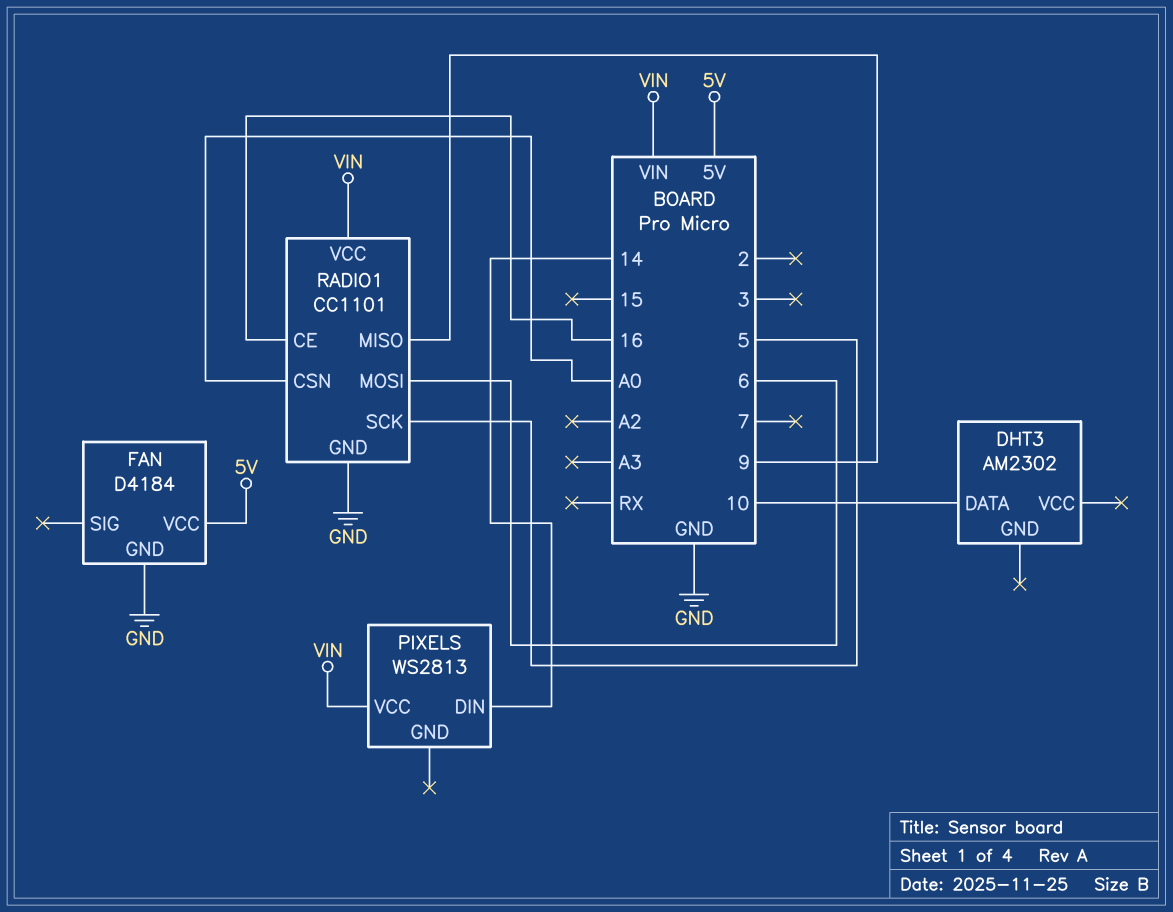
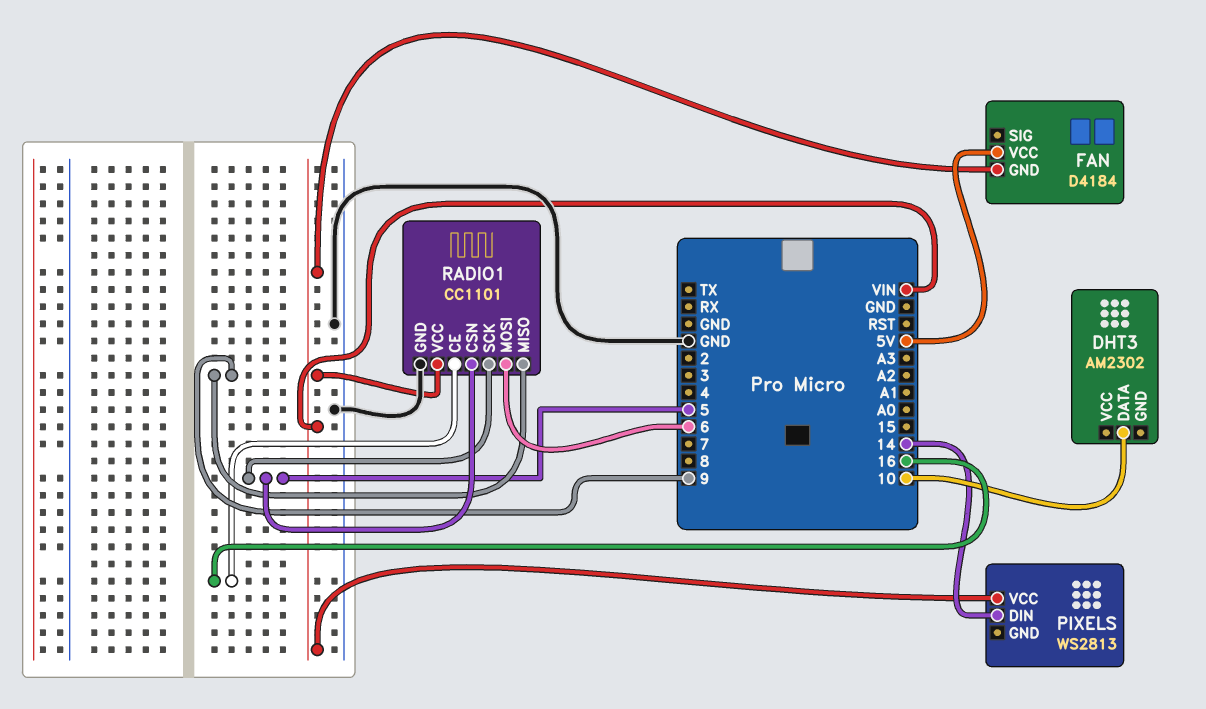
FAN pin GND: GND -> VIN
RADIO1 pin CSN: A0 -> 5

